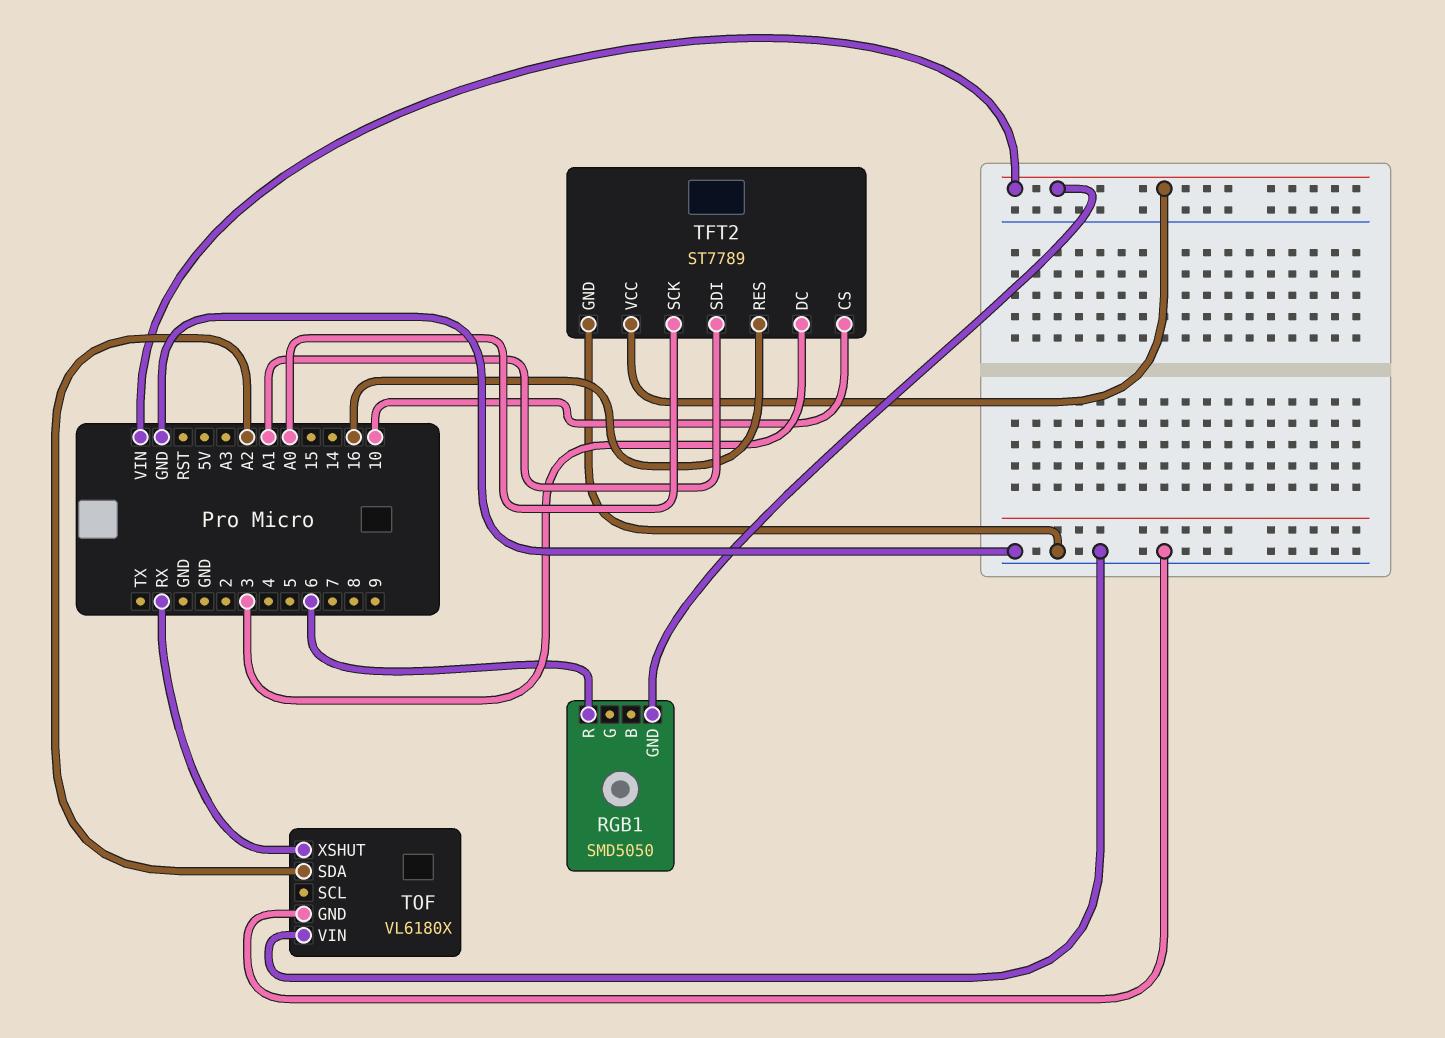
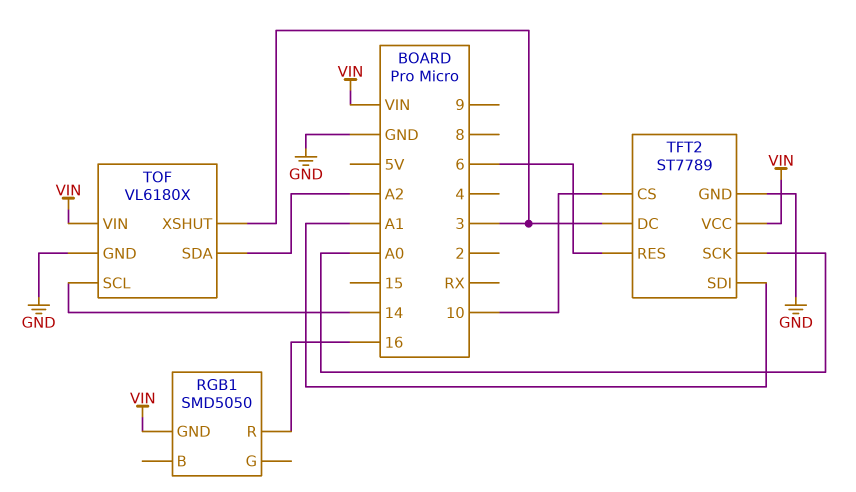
RGB1 pin R: 6 -> 16
TFT2 pin RES: 16 -> 6
TOF pin SCL: none -> 14
TOF pin VIN: GND -> VIN
TOF pin XSHUT: RX -> 3

